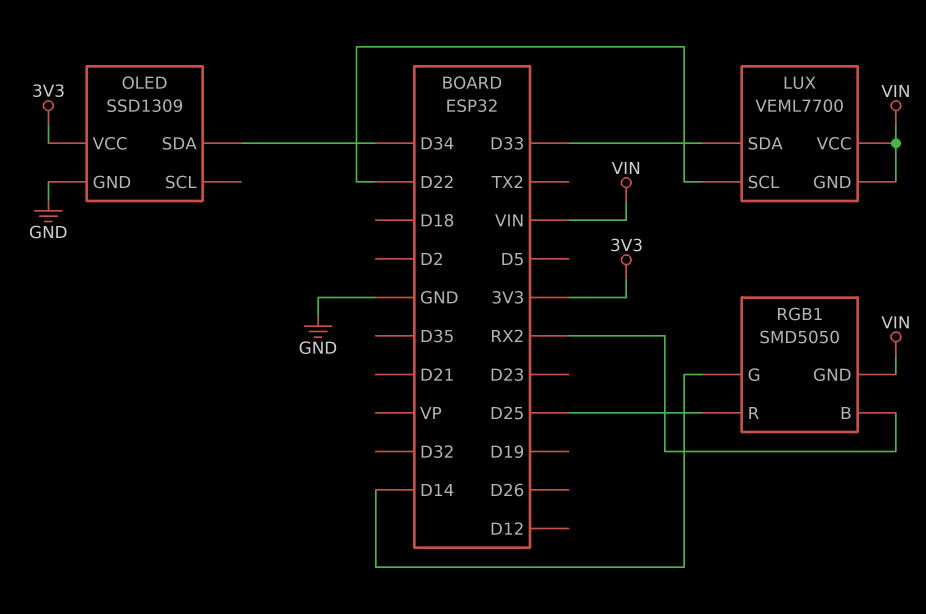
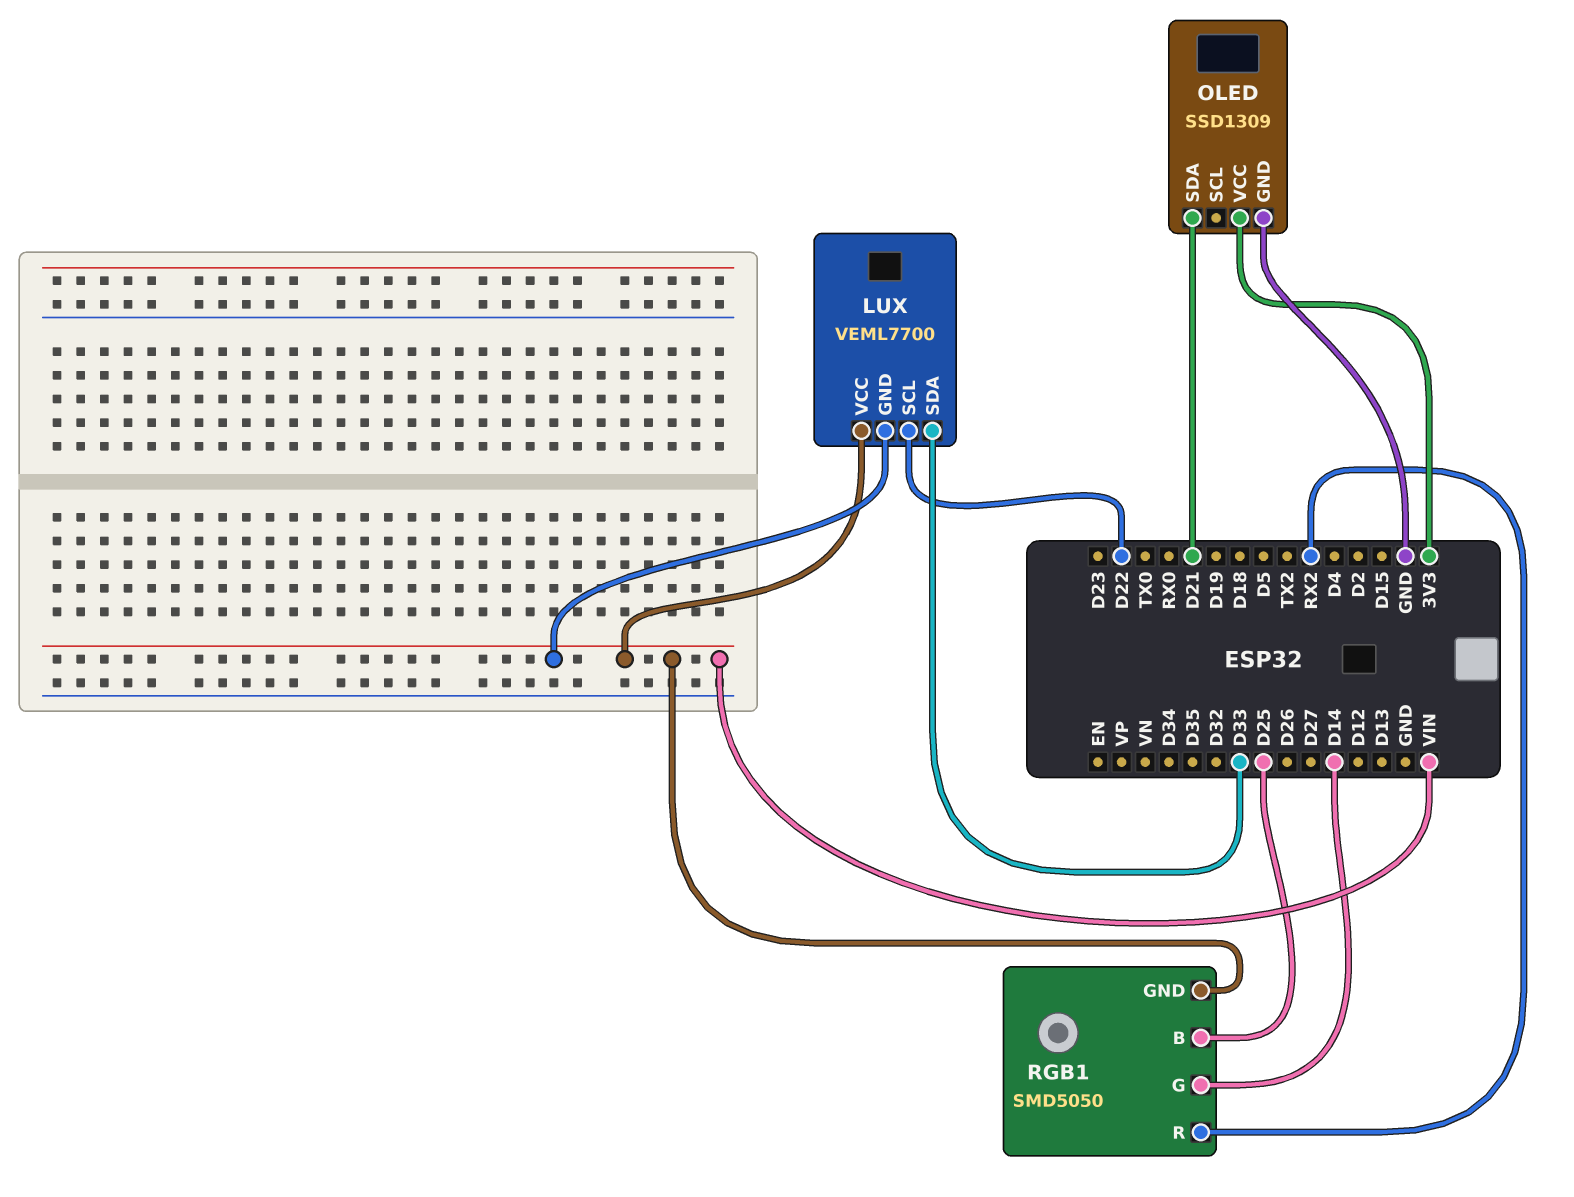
OLED pin SDA: D34 -> D21
RGB1 pin B: RX2 -> D25
RGB1 pin R: D25 -> RX2

